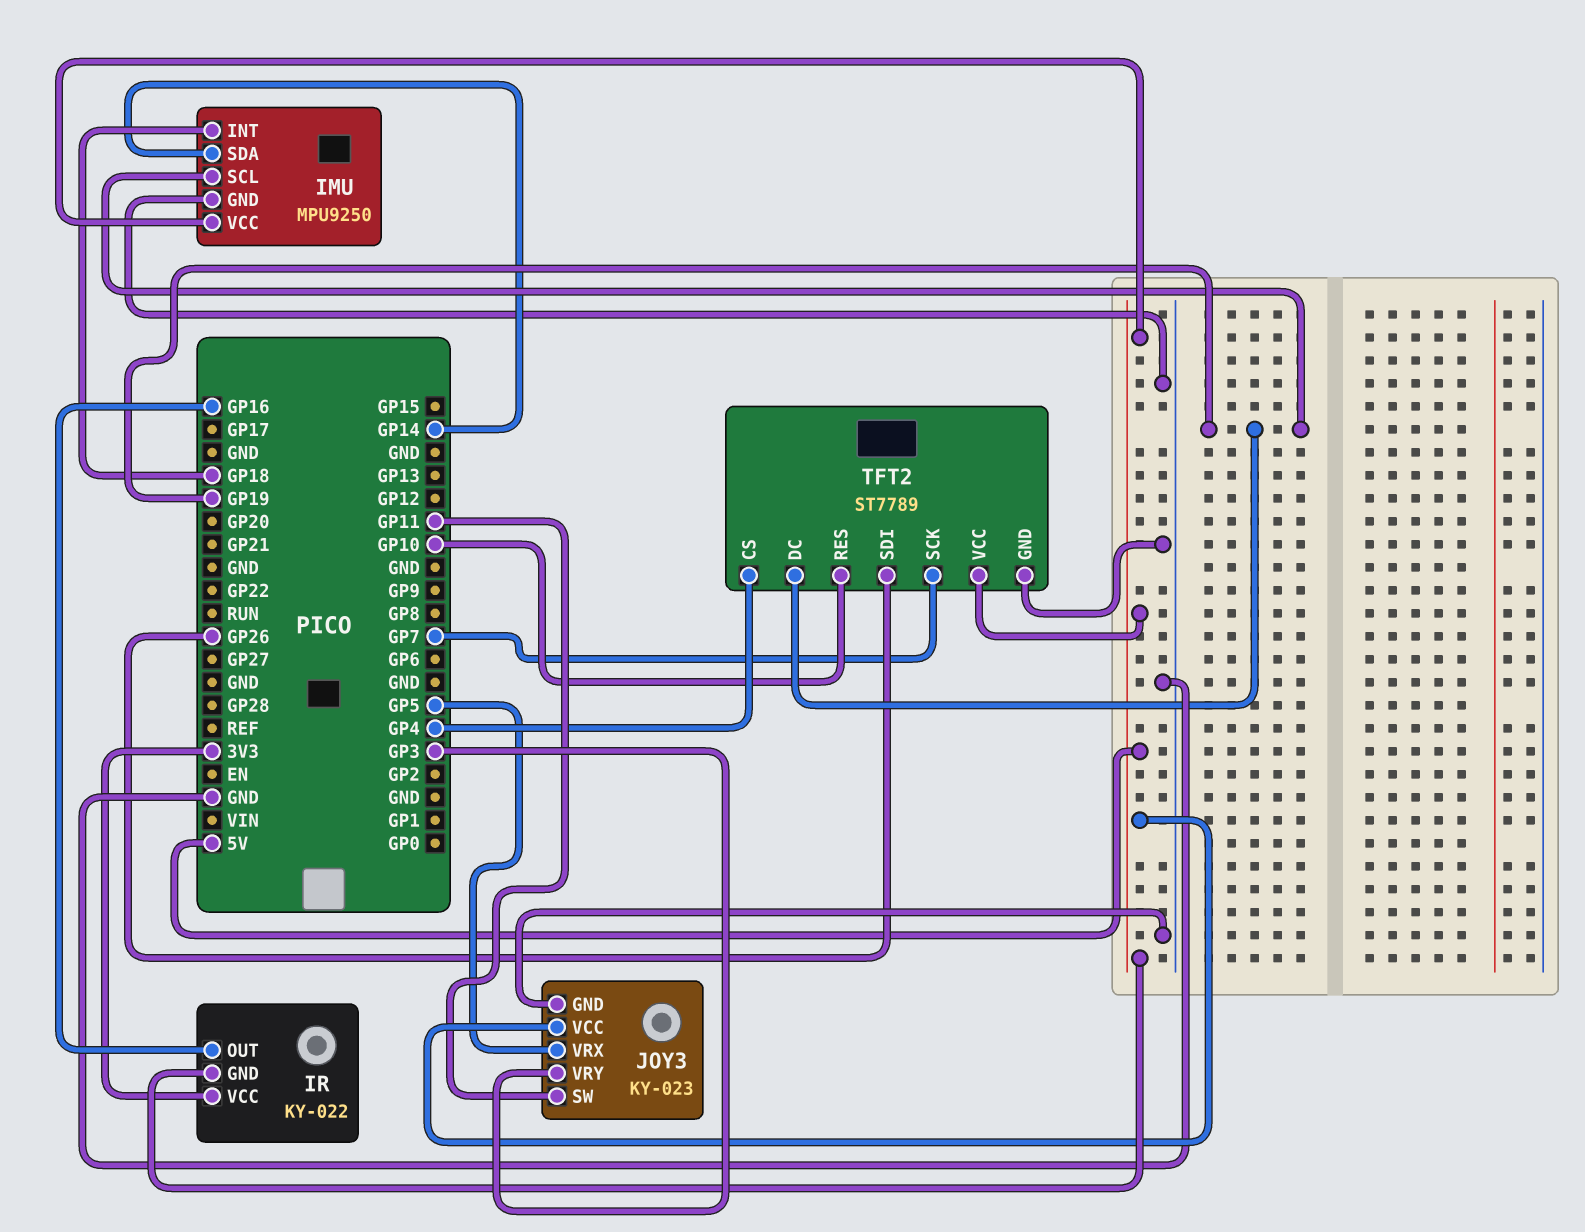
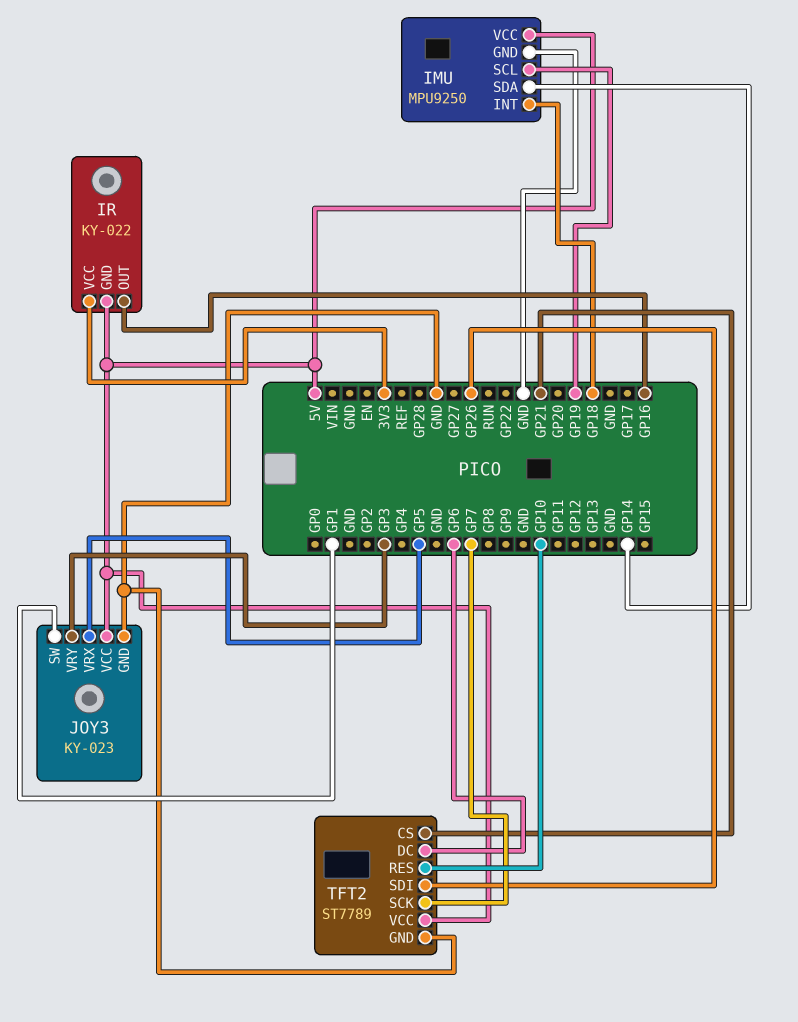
JOY3 pin SW: GP11 -> GP1
TFT2 pin CS: GP4 -> GP21
TFT2 pin DC: GP19 -> GP6

